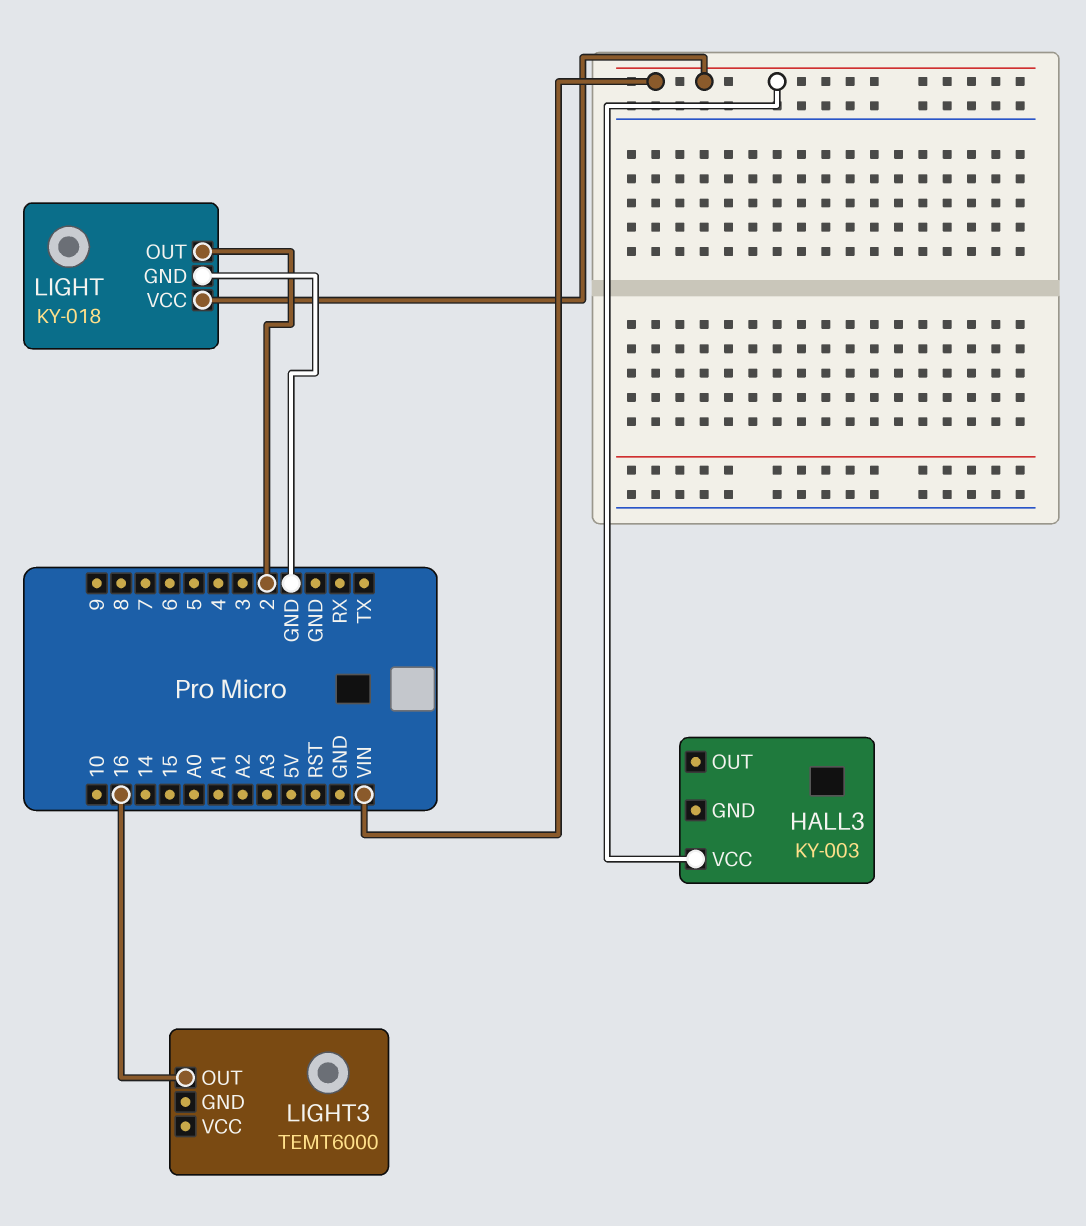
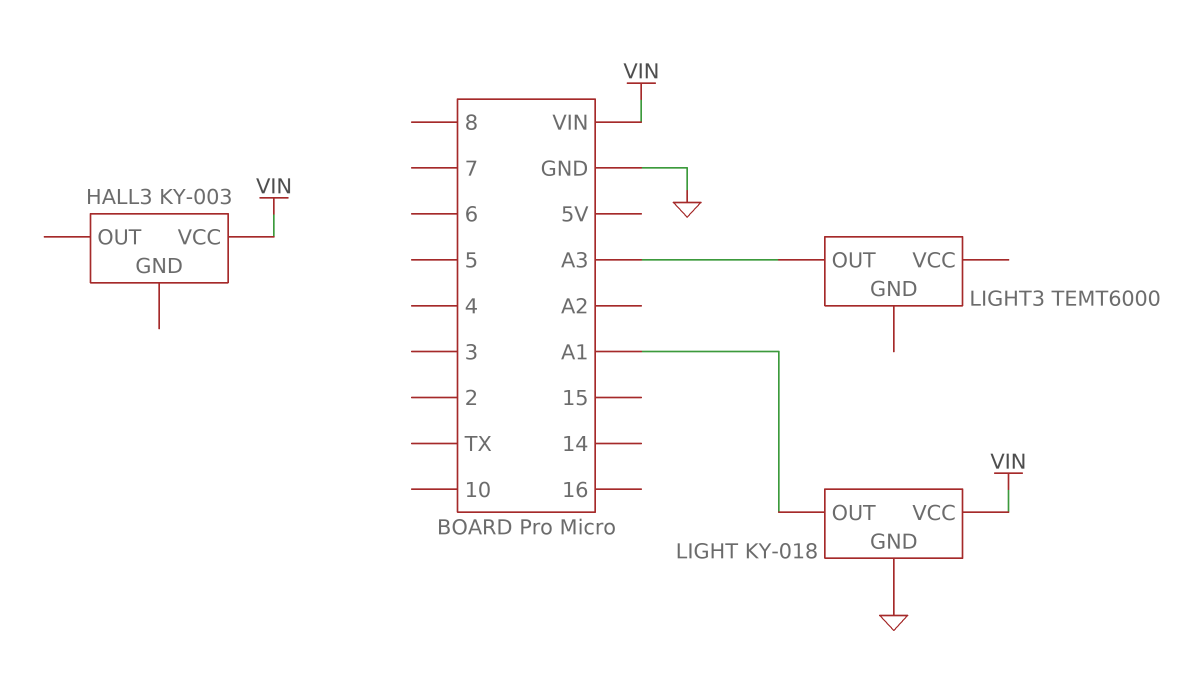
LIGHT pin OUT: 2 -> A1
LIGHT3 pin OUT: 16 -> A3

